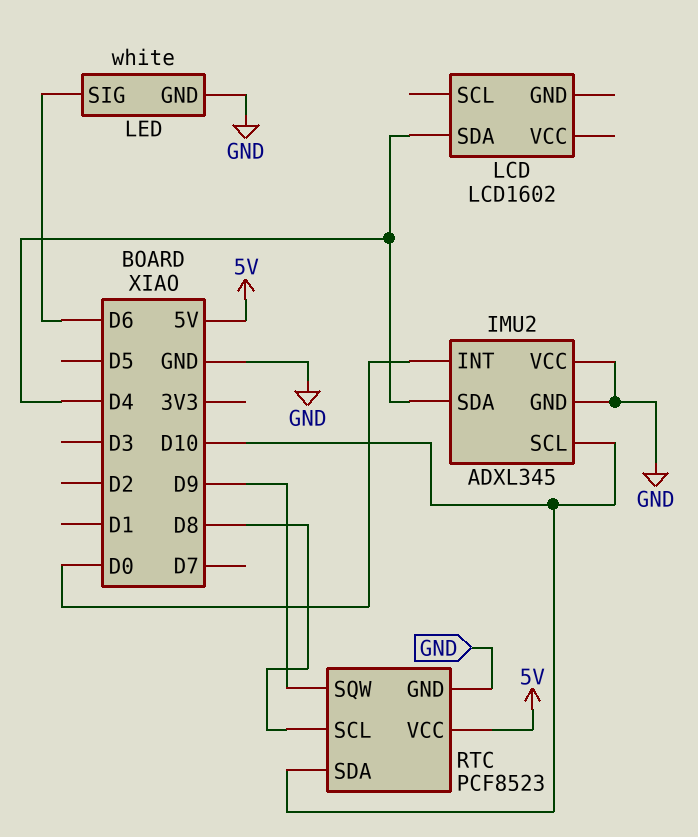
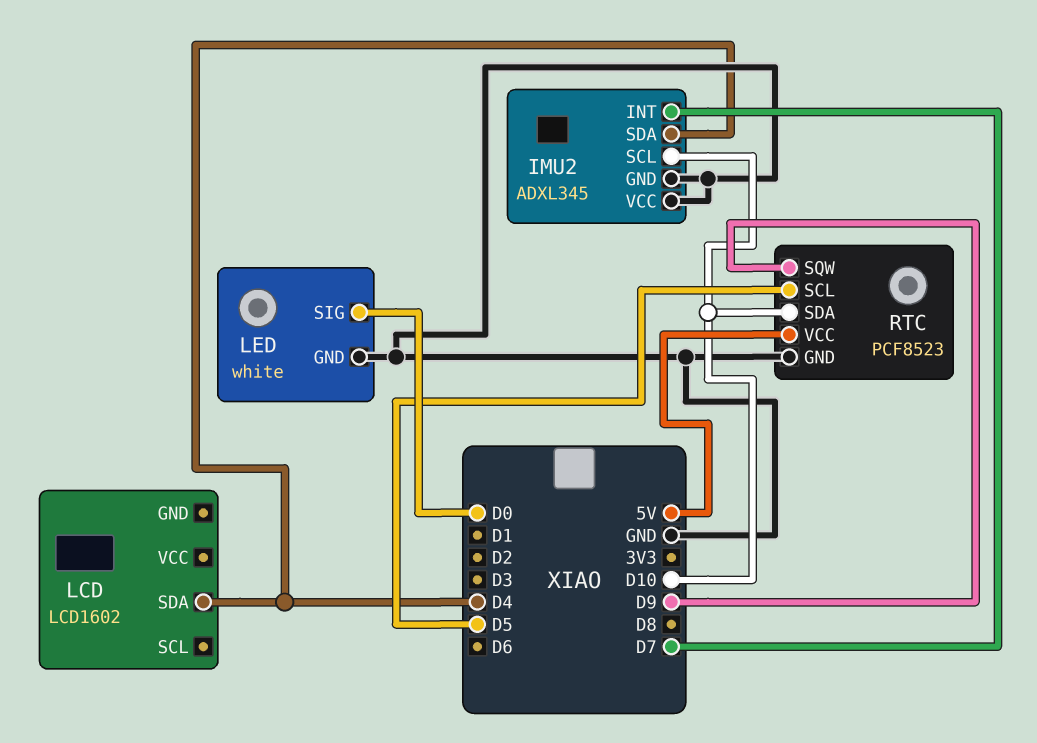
IMU2 pin INT: D0 -> D7
LED pin SIG: D6 -> D0
RTC pin SCL: D8 -> D5

